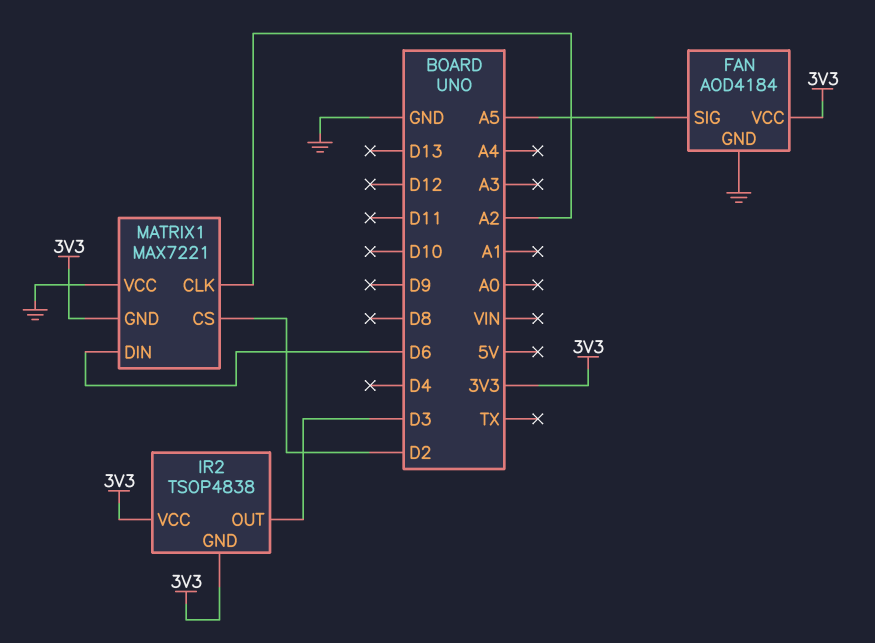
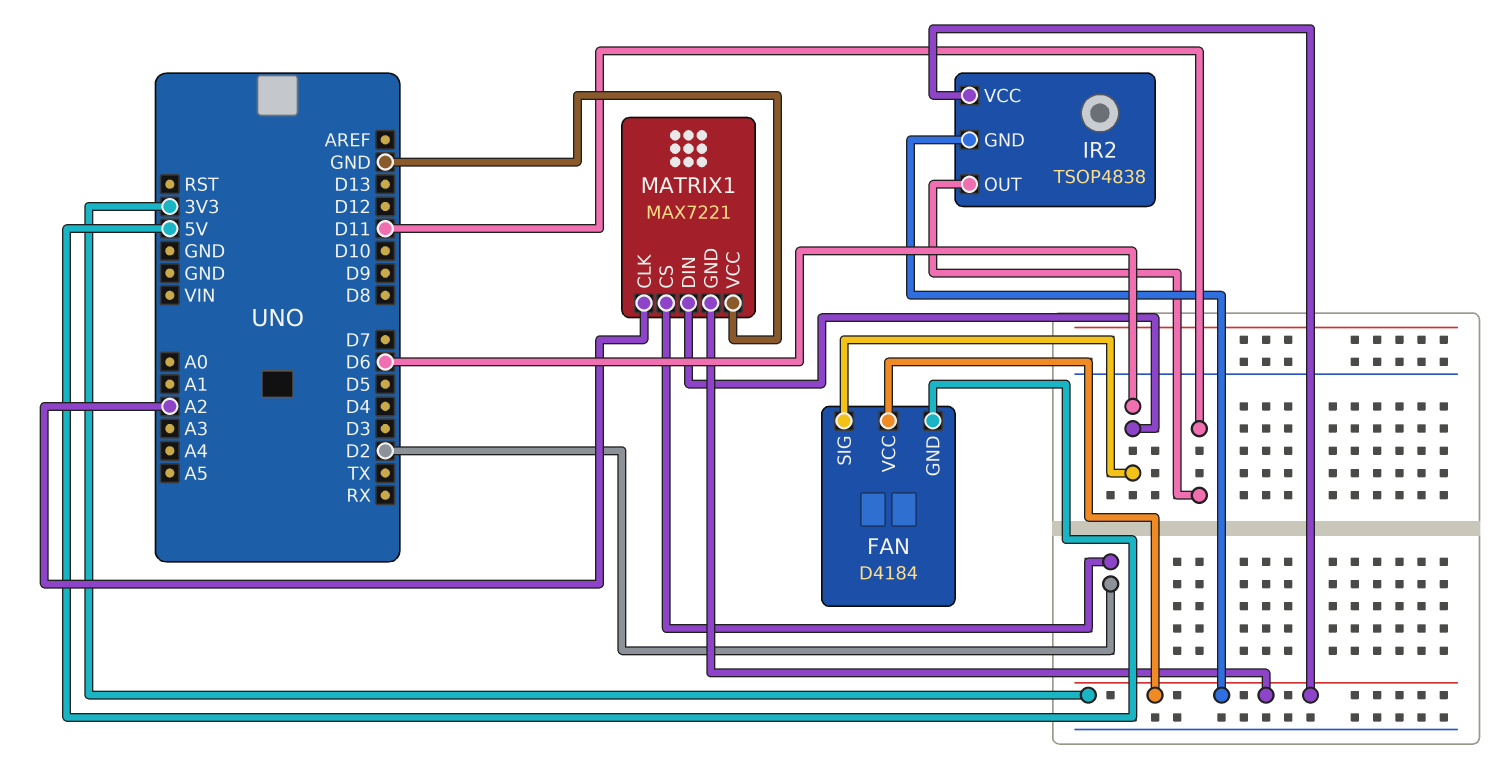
FAN: AOD4184 -> D4184
FAN pin GND: GND -> 5V
FAN pin SIG: A5 -> D6
IR2 pin OUT: D3 -> D11

